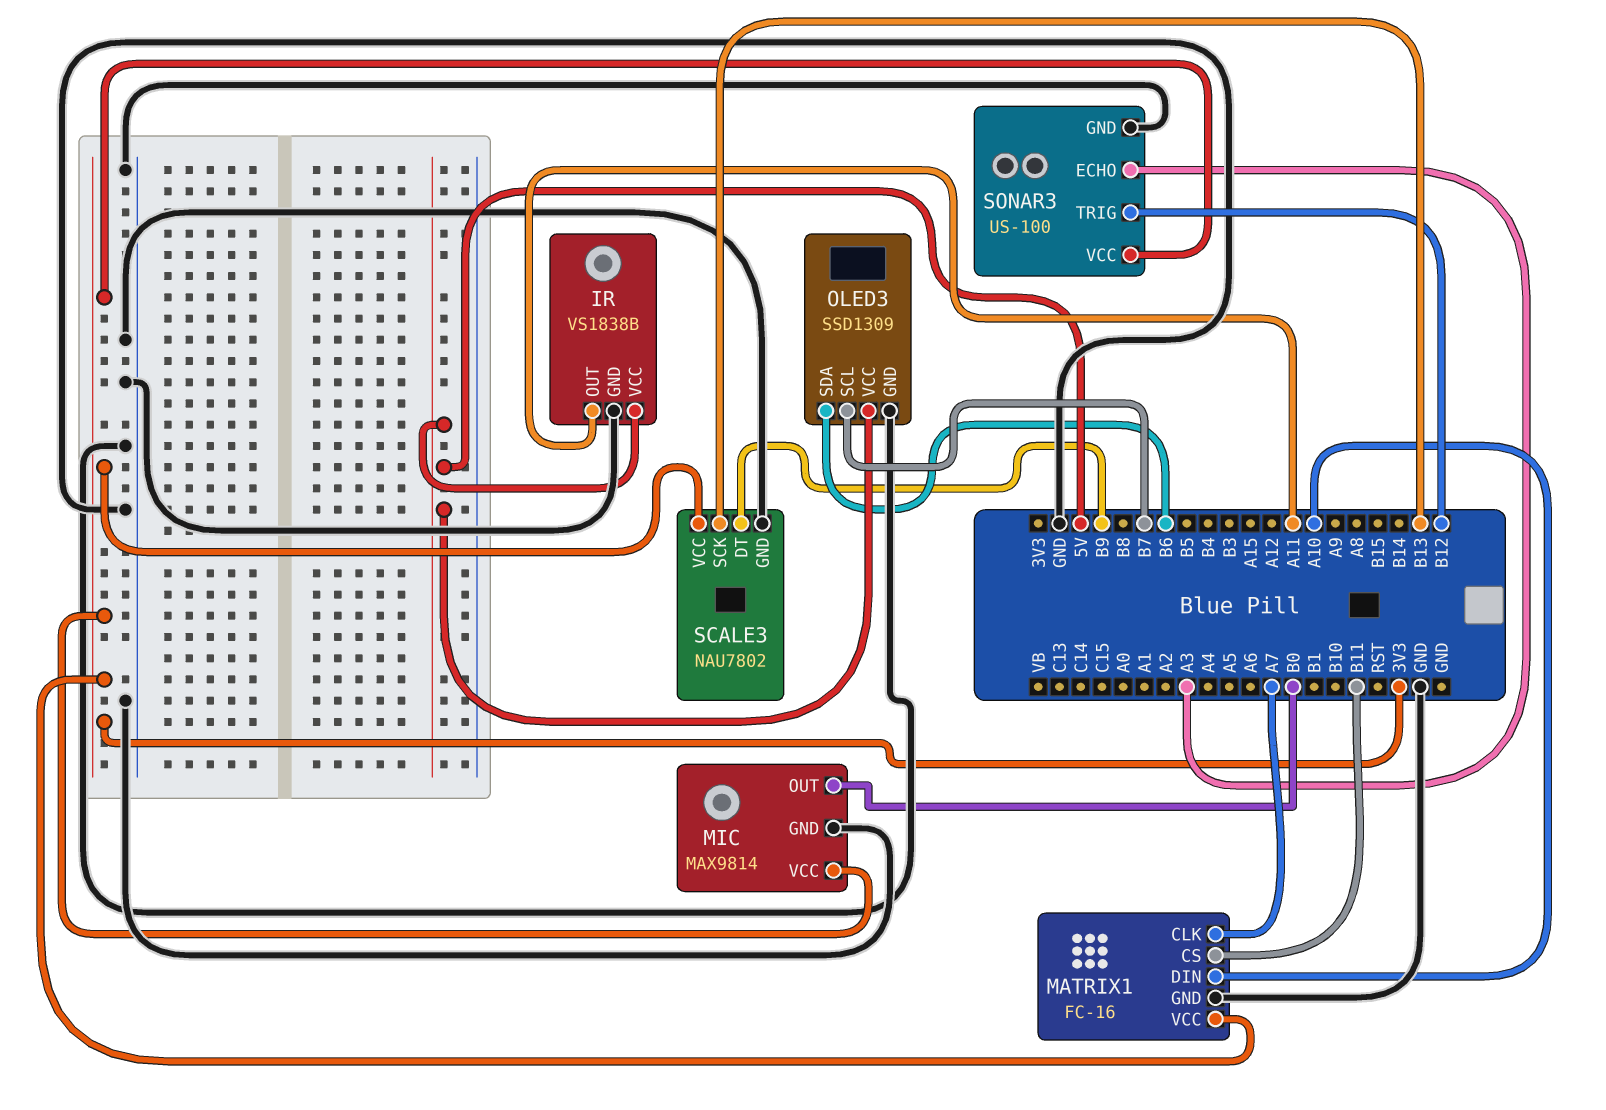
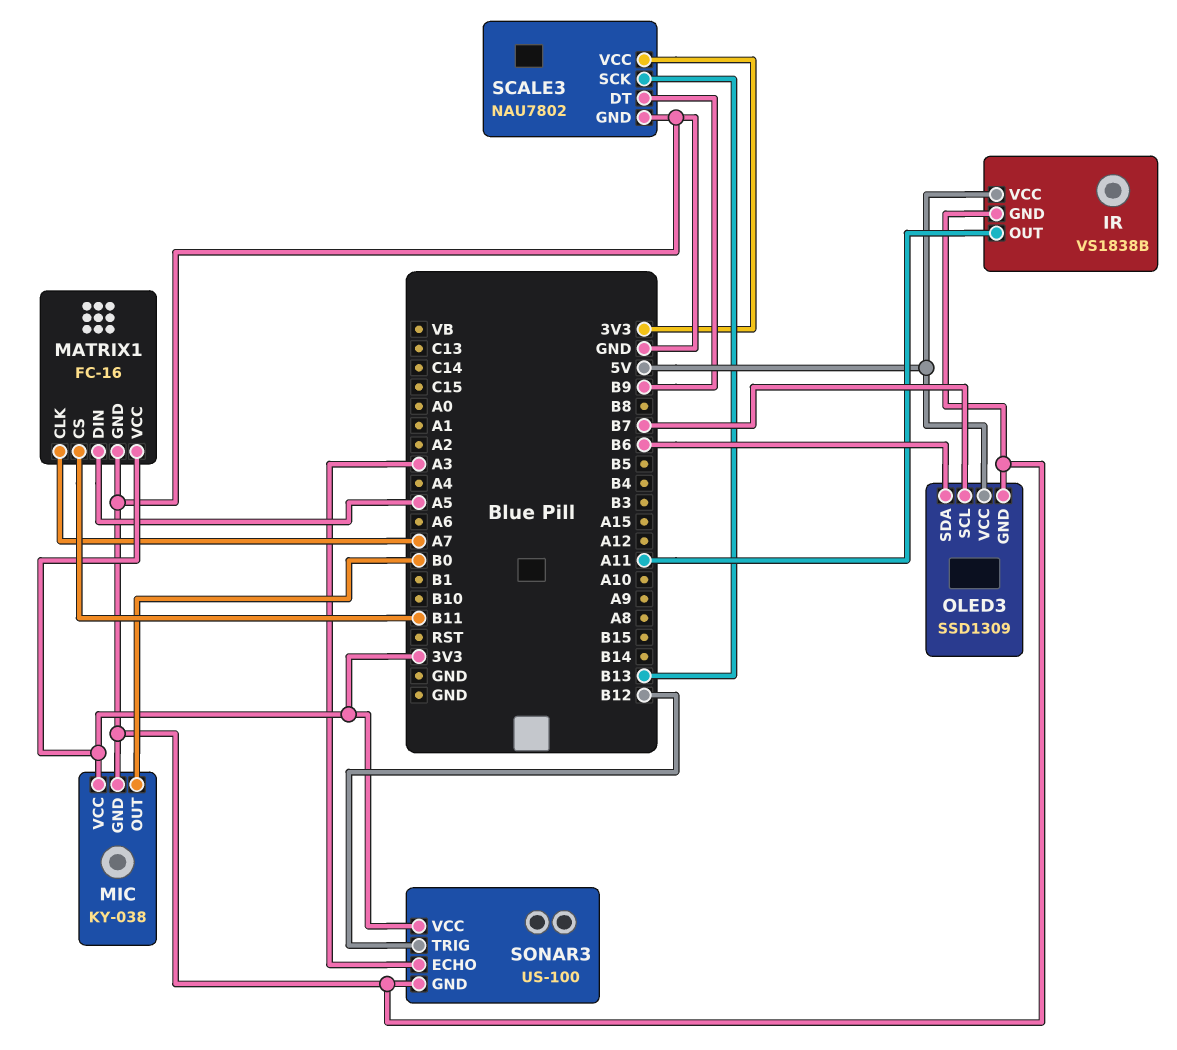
MATRIX1 pin DIN: A10 -> A5
MIC: MAX9814 -> KY-038

